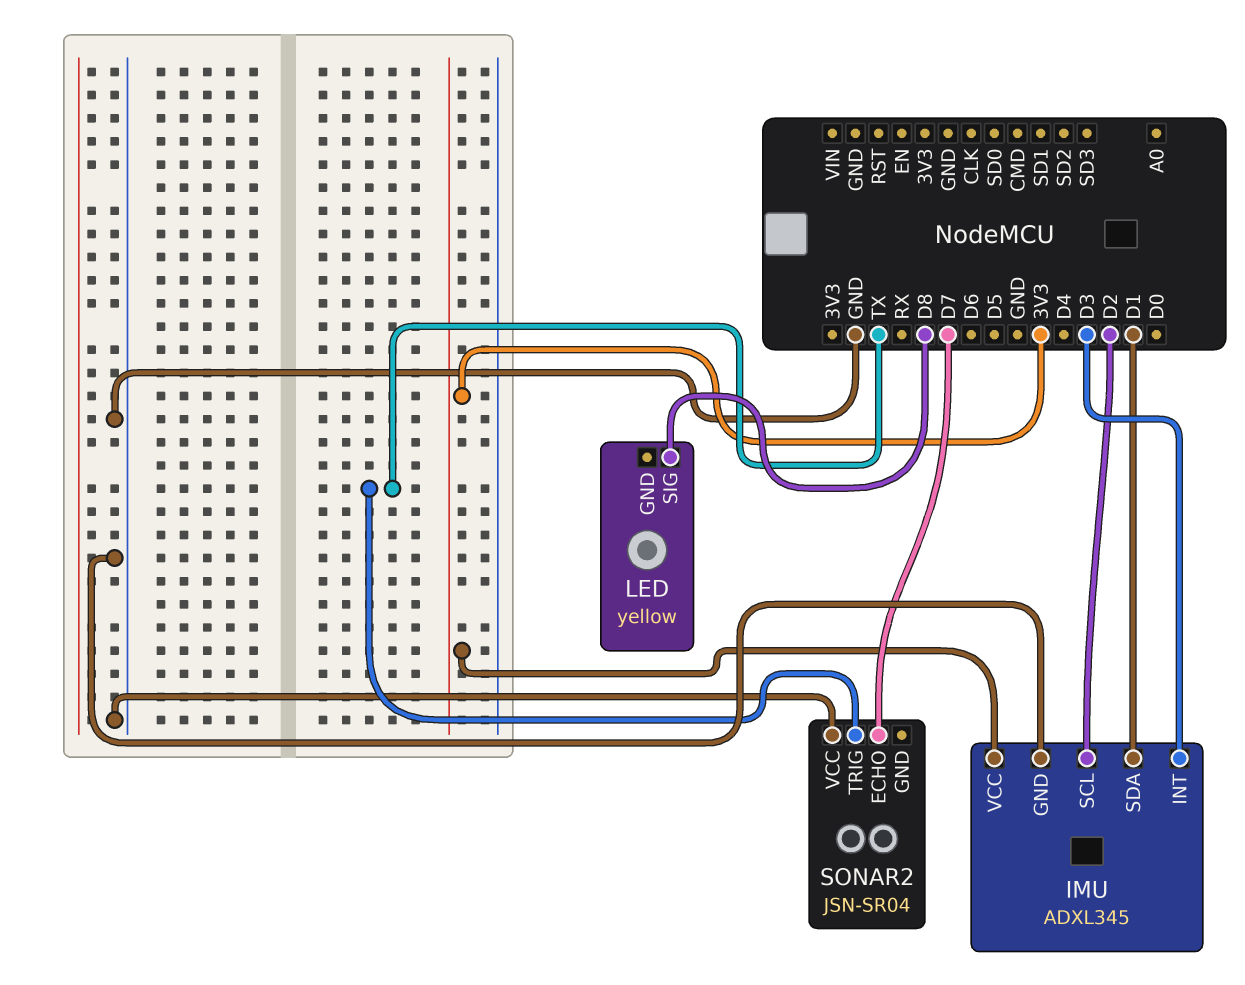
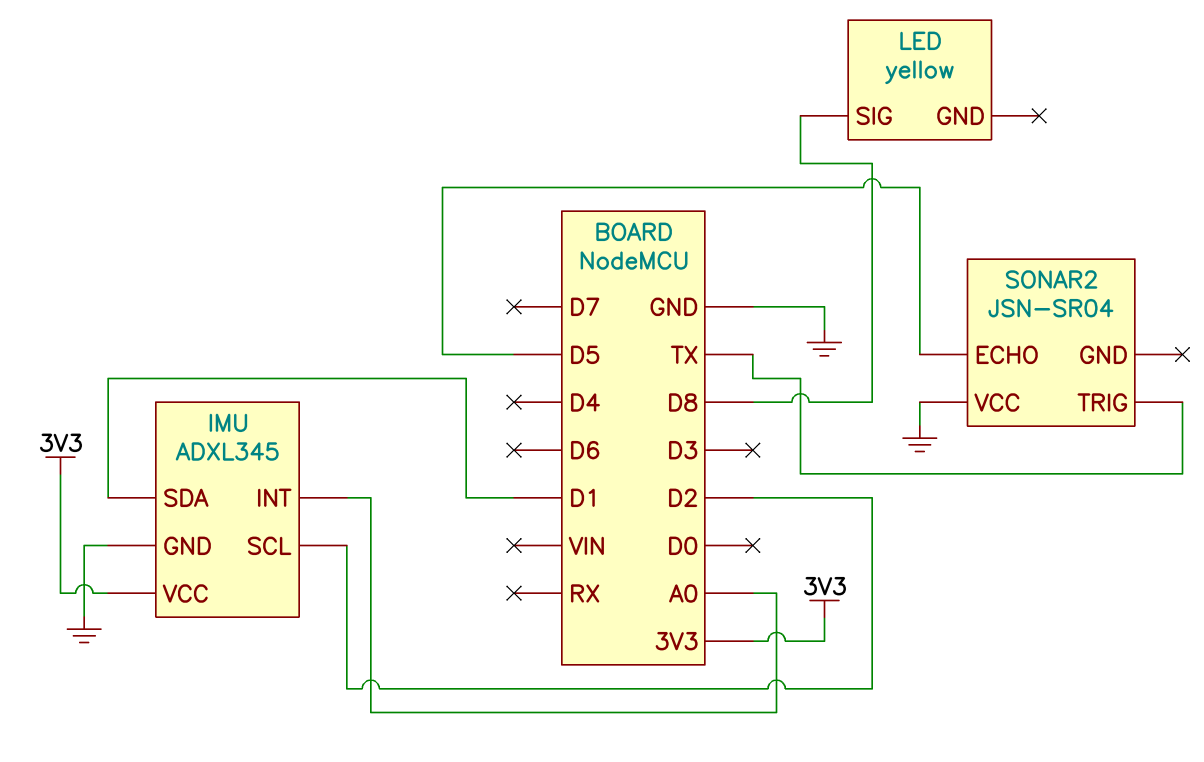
IMU pin INT: D3 -> A0
SONAR2 pin ECHO: D7 -> D5

